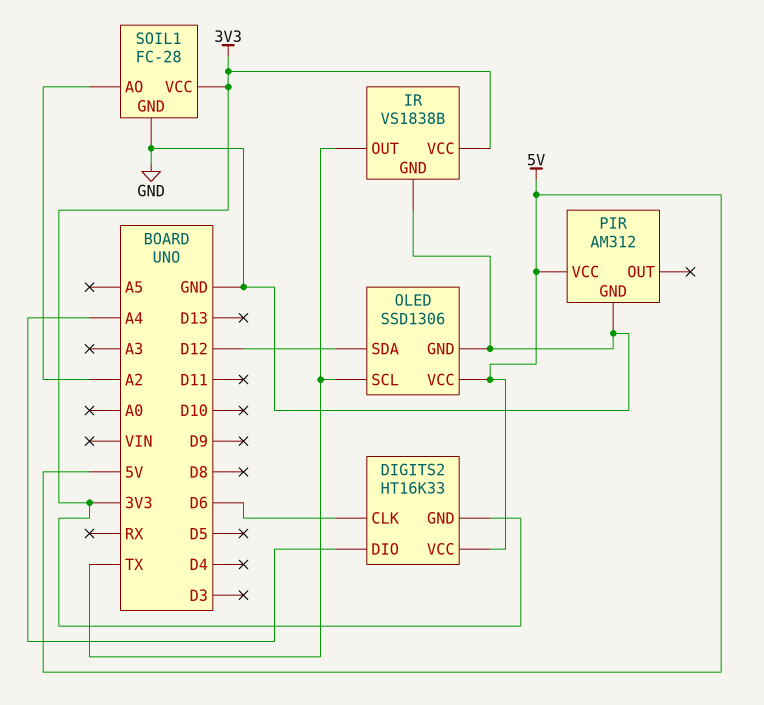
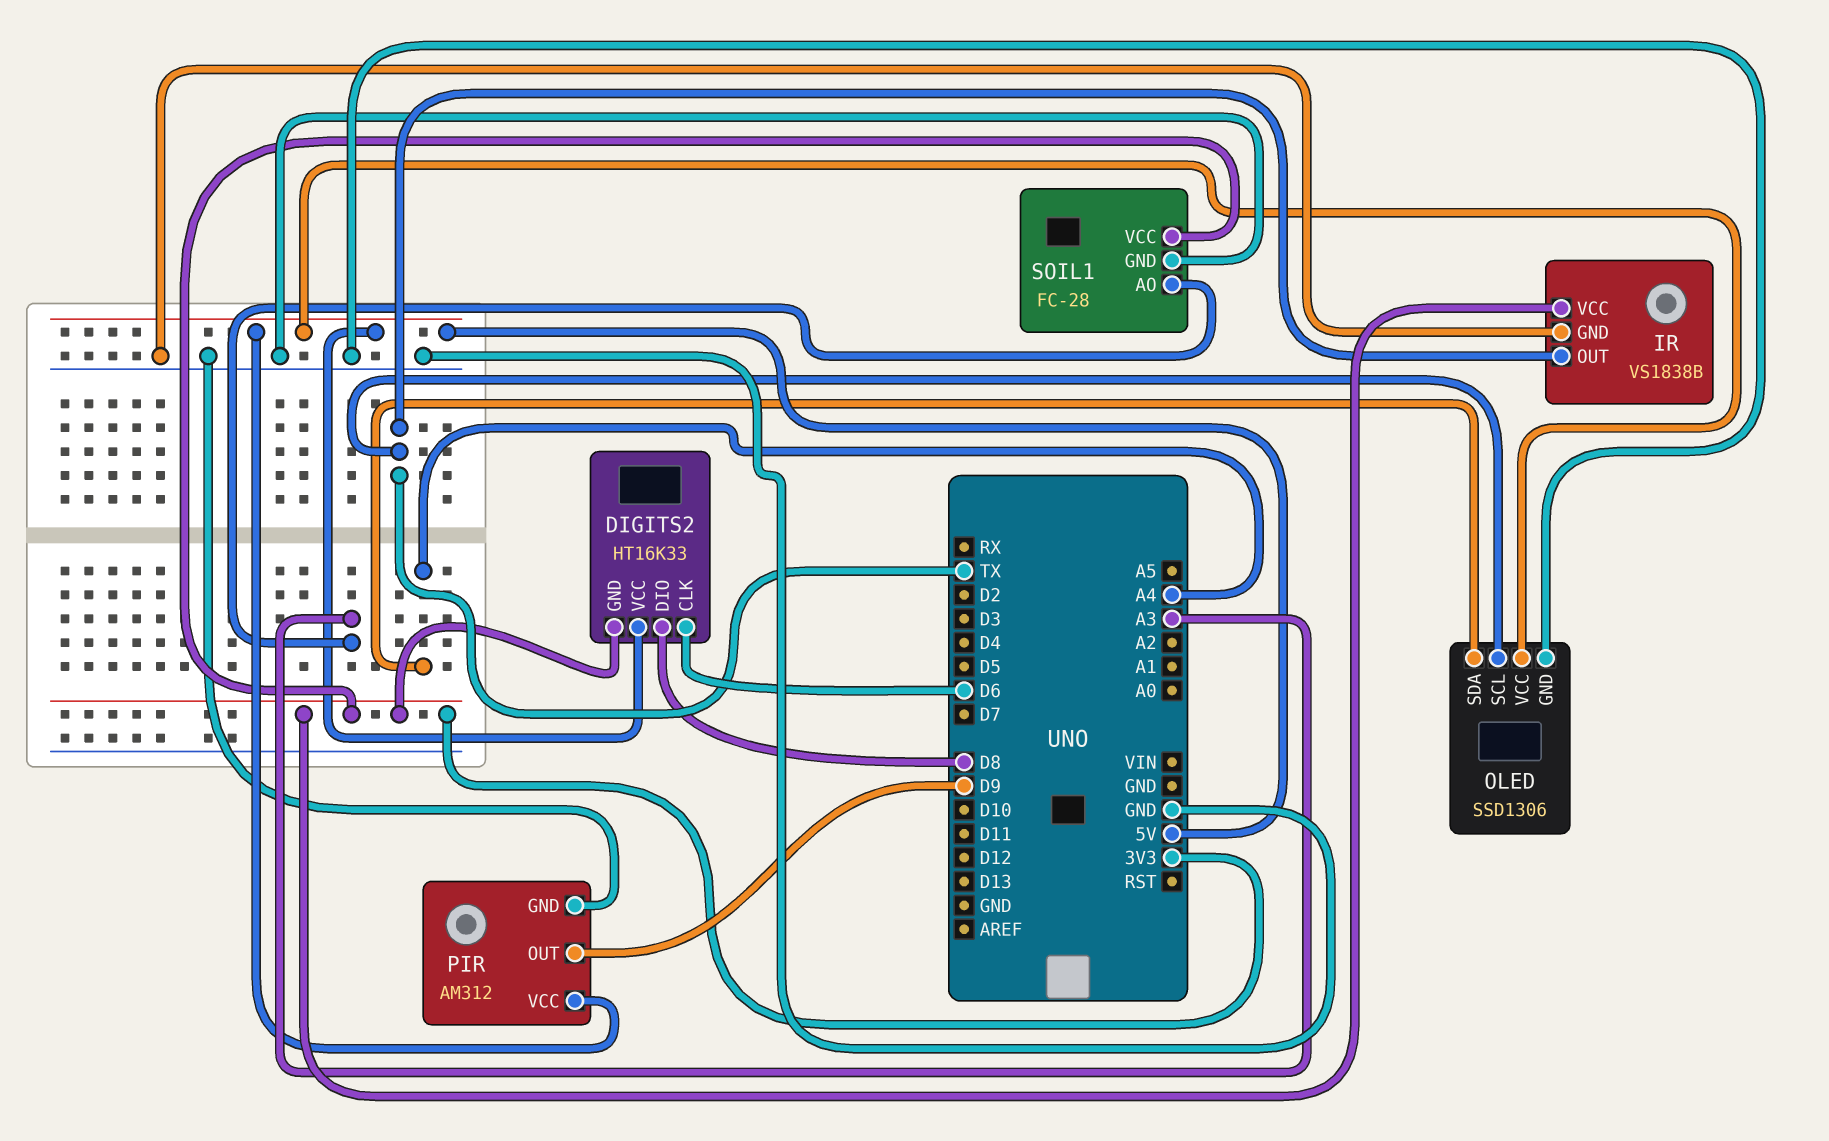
DIGITS2 pin DIO: A4 -> D8
OLED pin SDA: D12 -> A4
PIR pin OUT: none -> D9
SOIL1 pin AO: A2 -> A3

